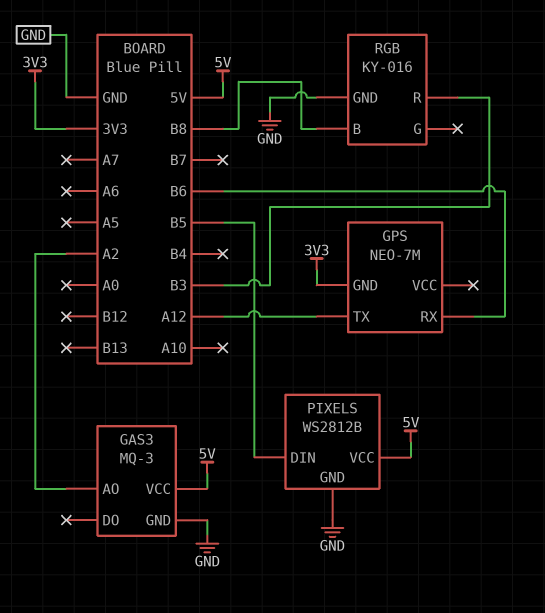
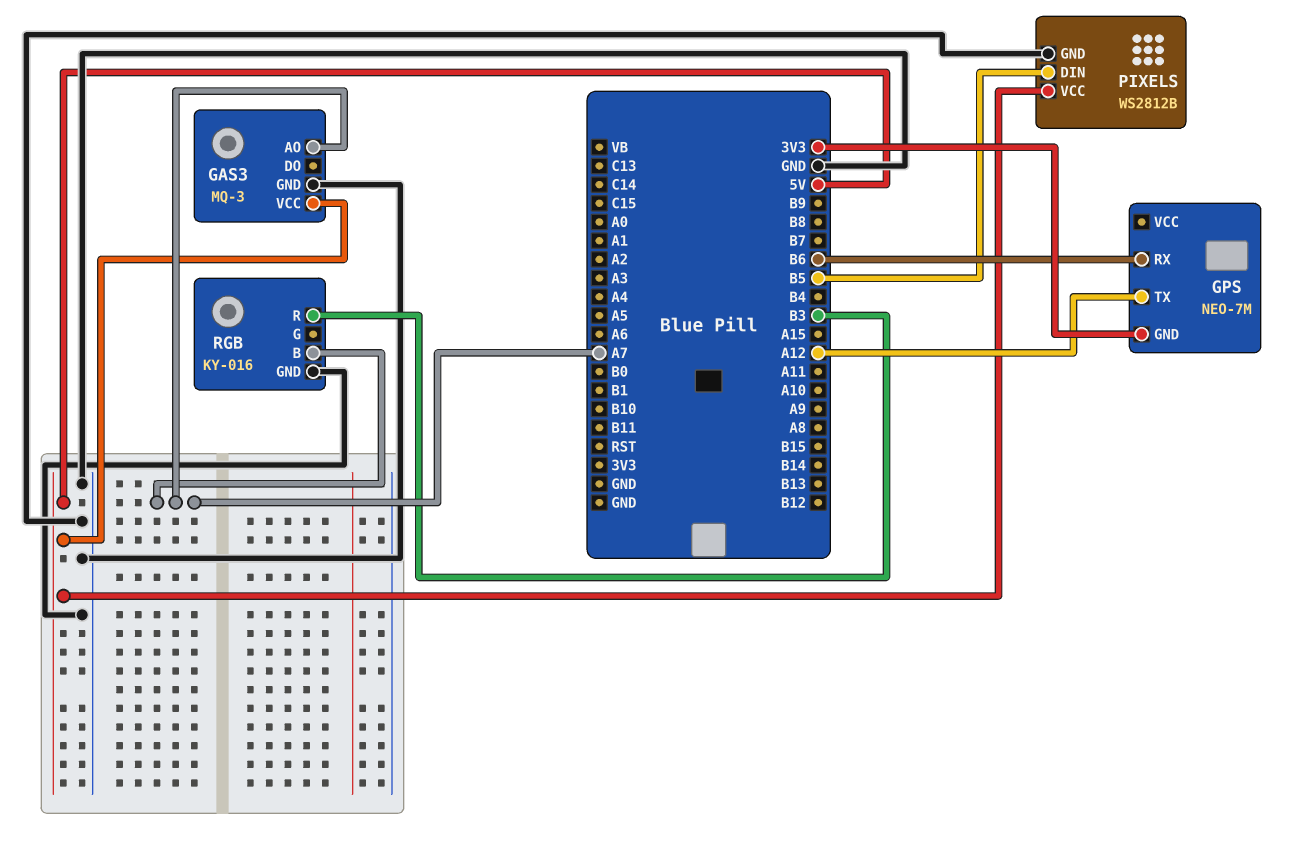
GAS3 pin AO: A2 -> A7
RGB pin B: B8 -> A7

